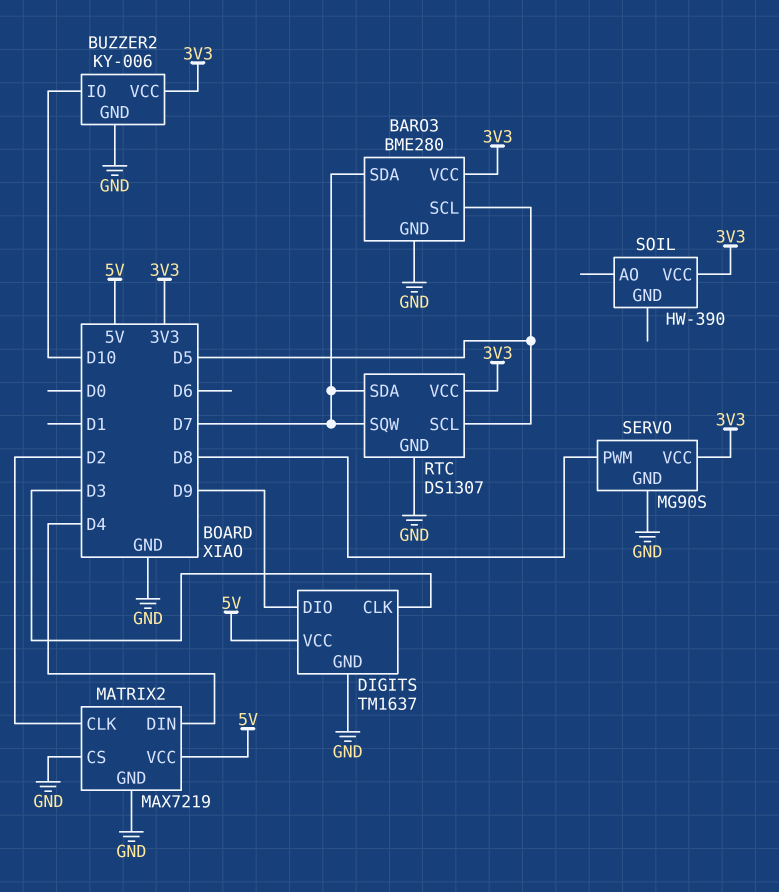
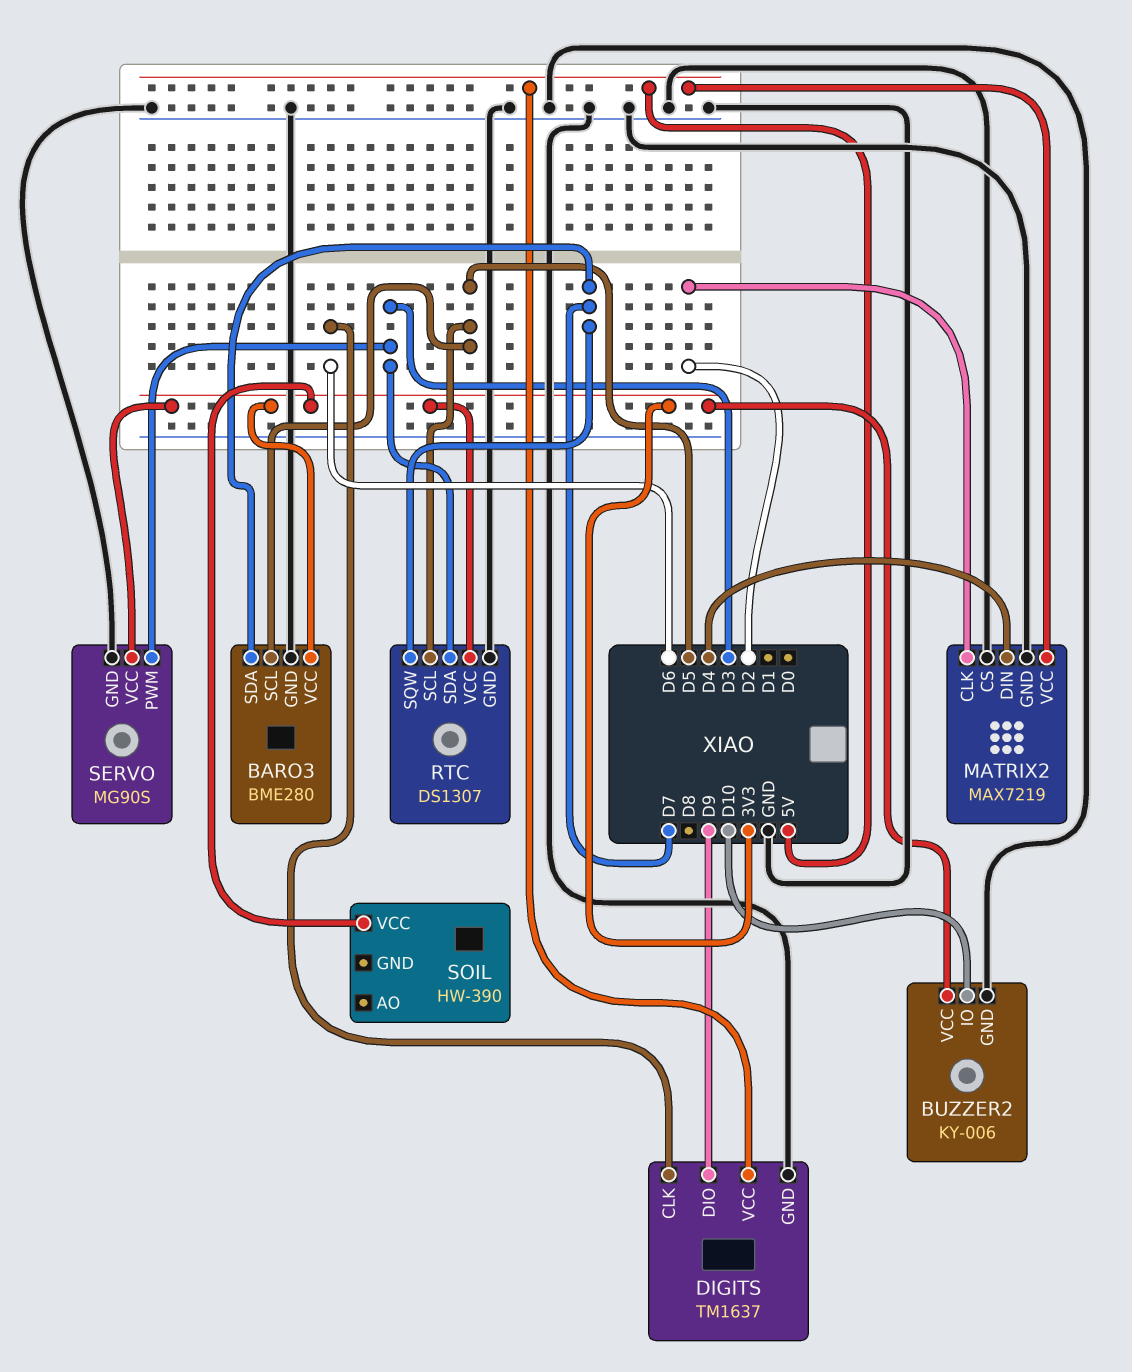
DIGITS pin CLK: D3 -> D6
RTC pin SDA: D7 -> D3
SERVO pin PWM: D8 -> D3

